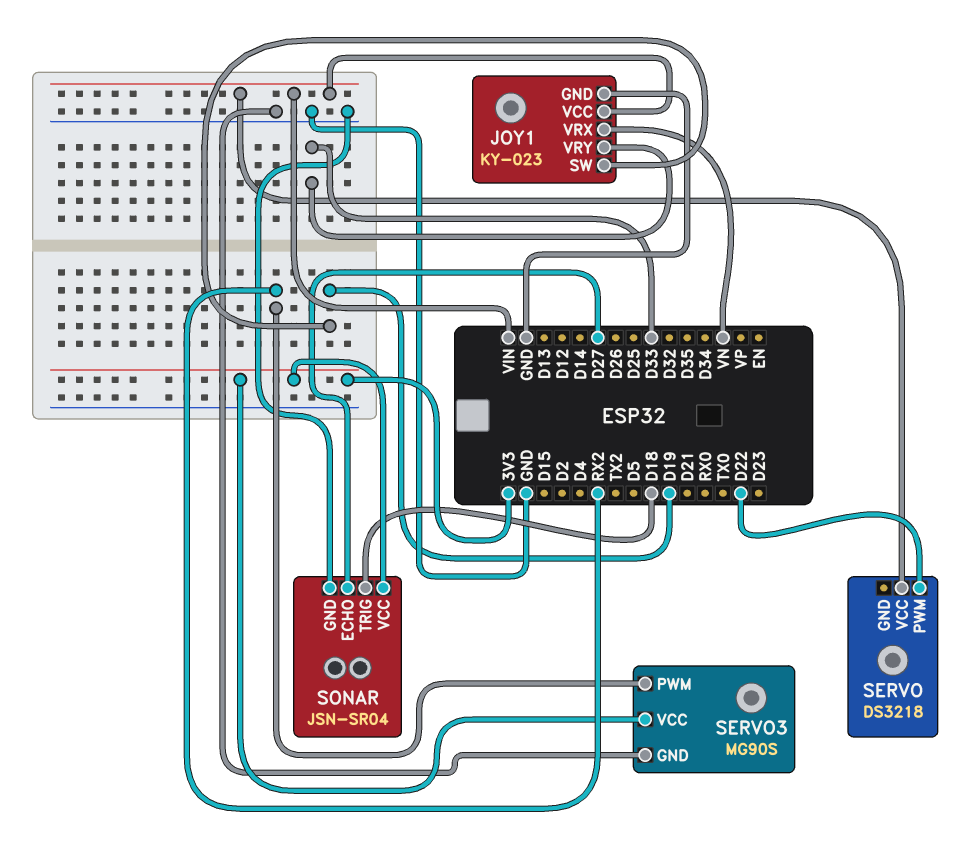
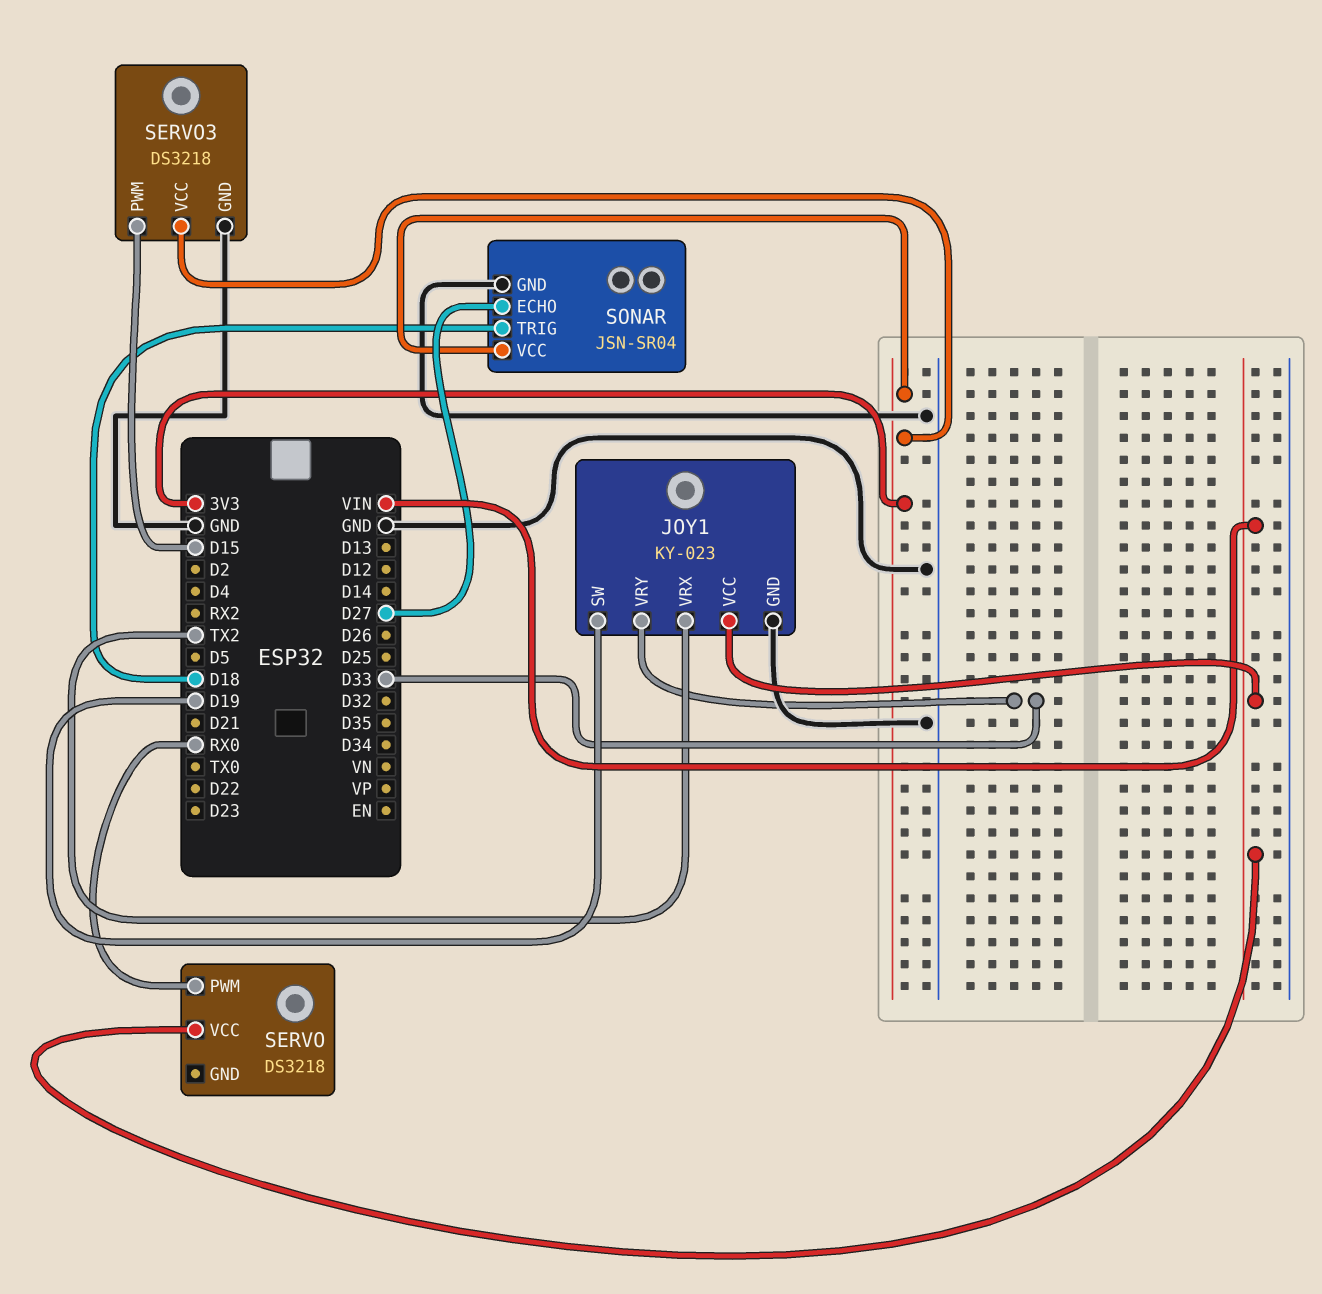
JOY1 pin VRX: VN -> TX2
SERVO pin PWM: D22 -> RX0
SERVO3: MG90S -> DS3218
SERVO3 pin PWM: RX2 -> D15

